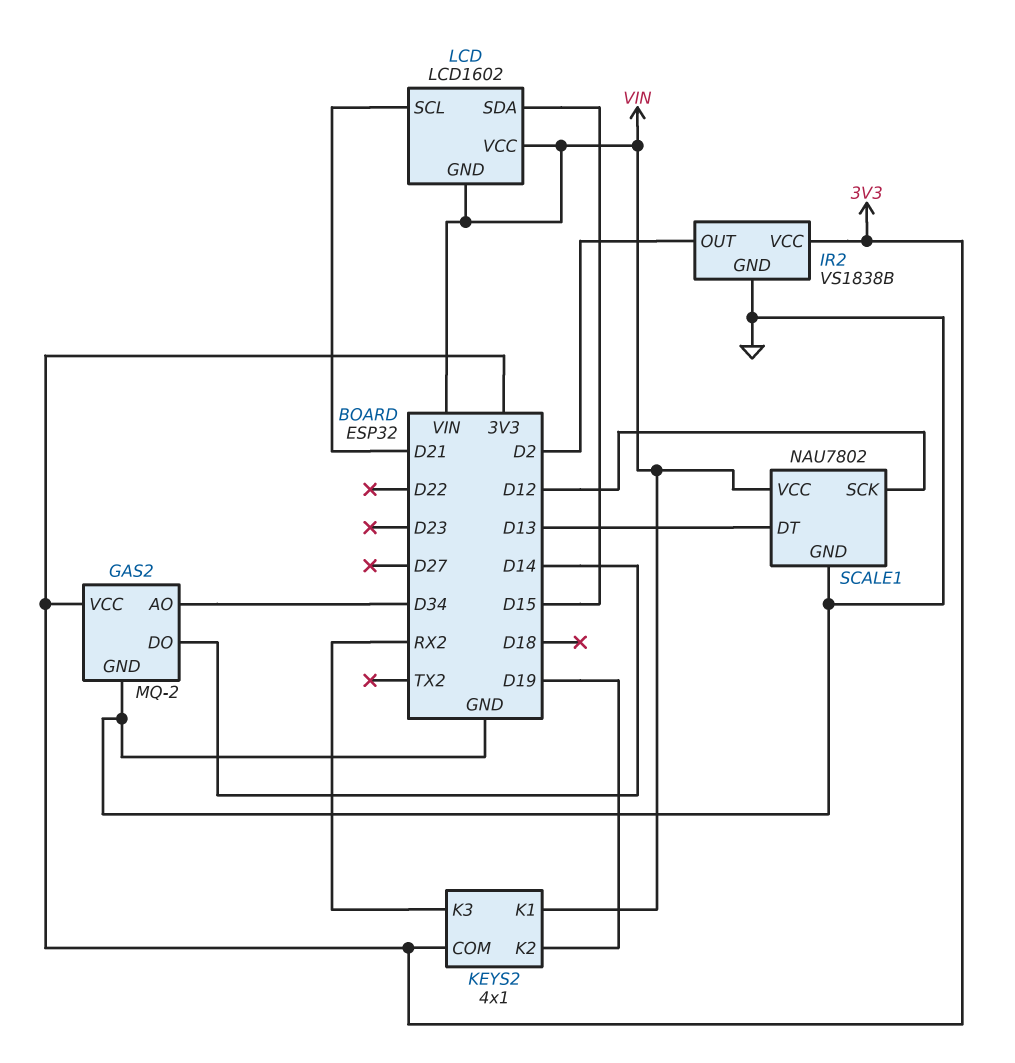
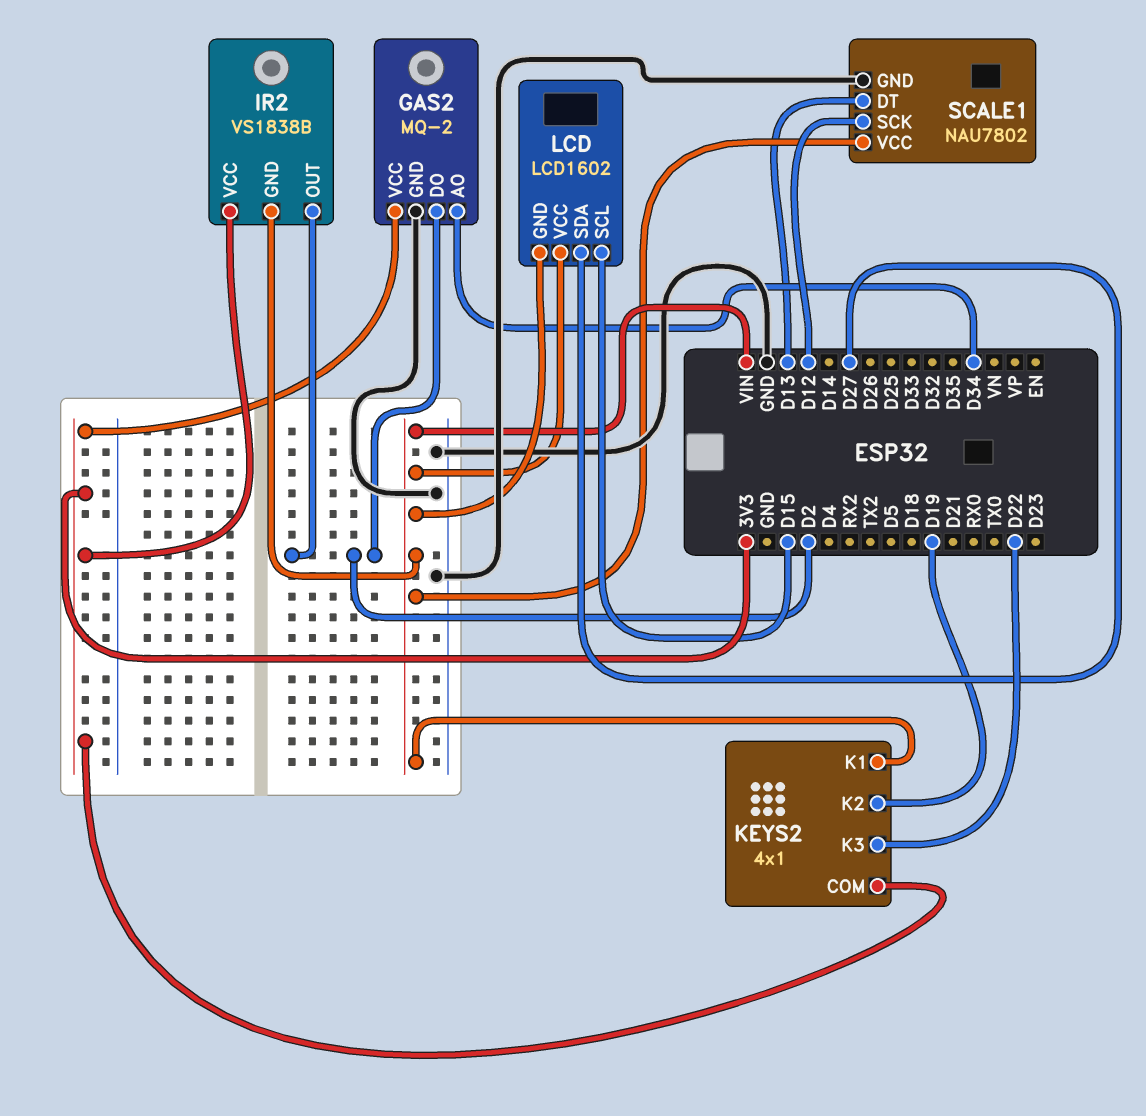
GAS2 pin DO: D14 -> D2
IR2 pin GND: GND -> VIN
KEYS2 pin K3: RX2 -> D22
LCD pin SCL: D21 -> D15
LCD pin SDA: D15 -> D27

